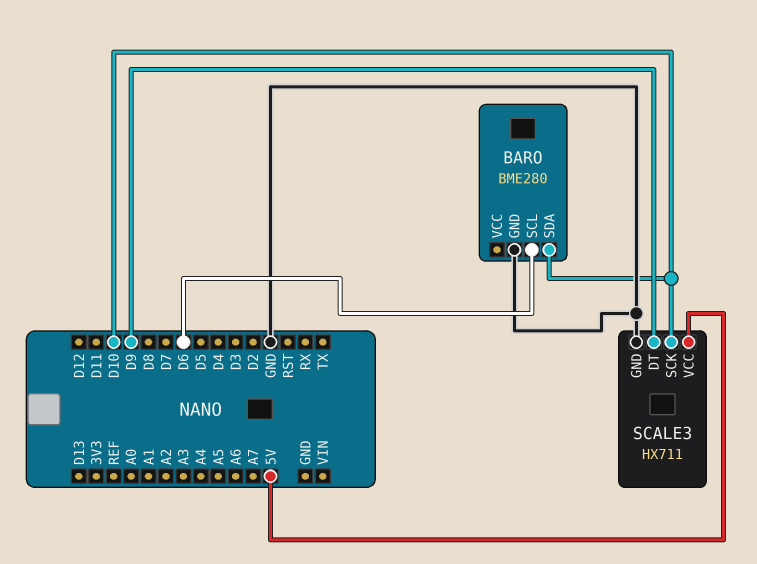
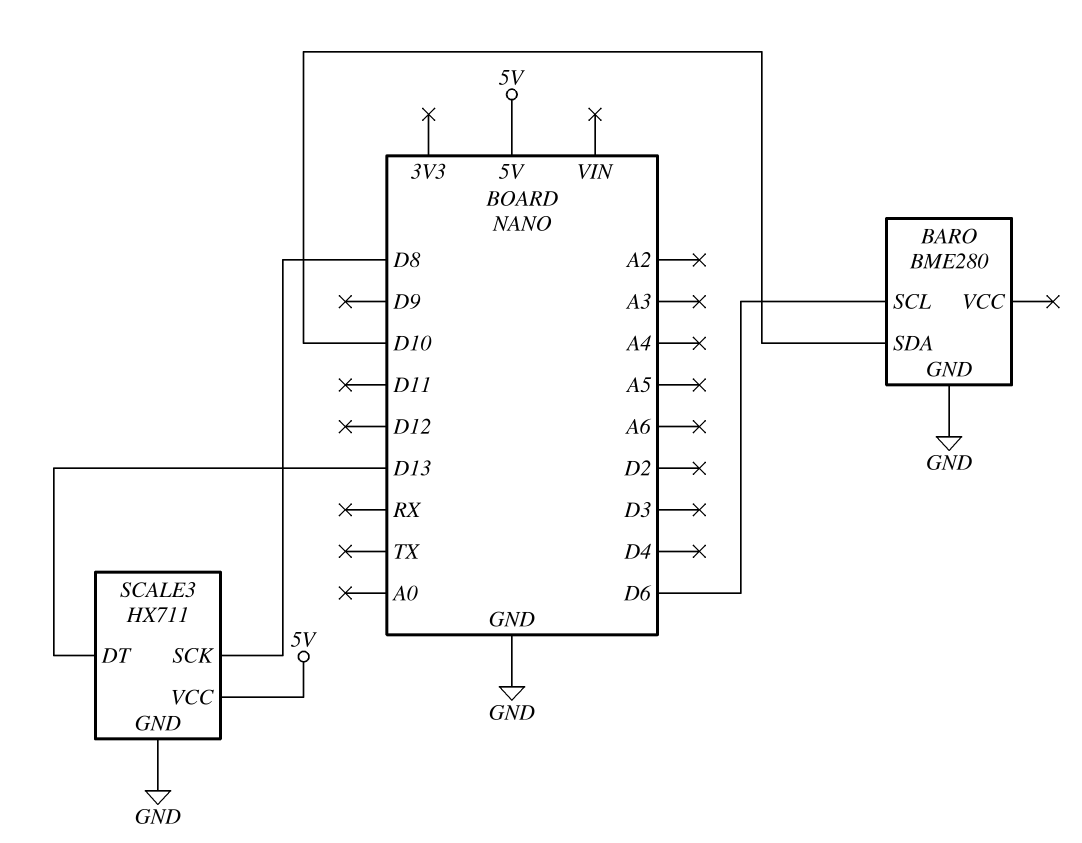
SCALE3 pin DT: D9 -> D13
SCALE3 pin SCK: D10 -> D8

